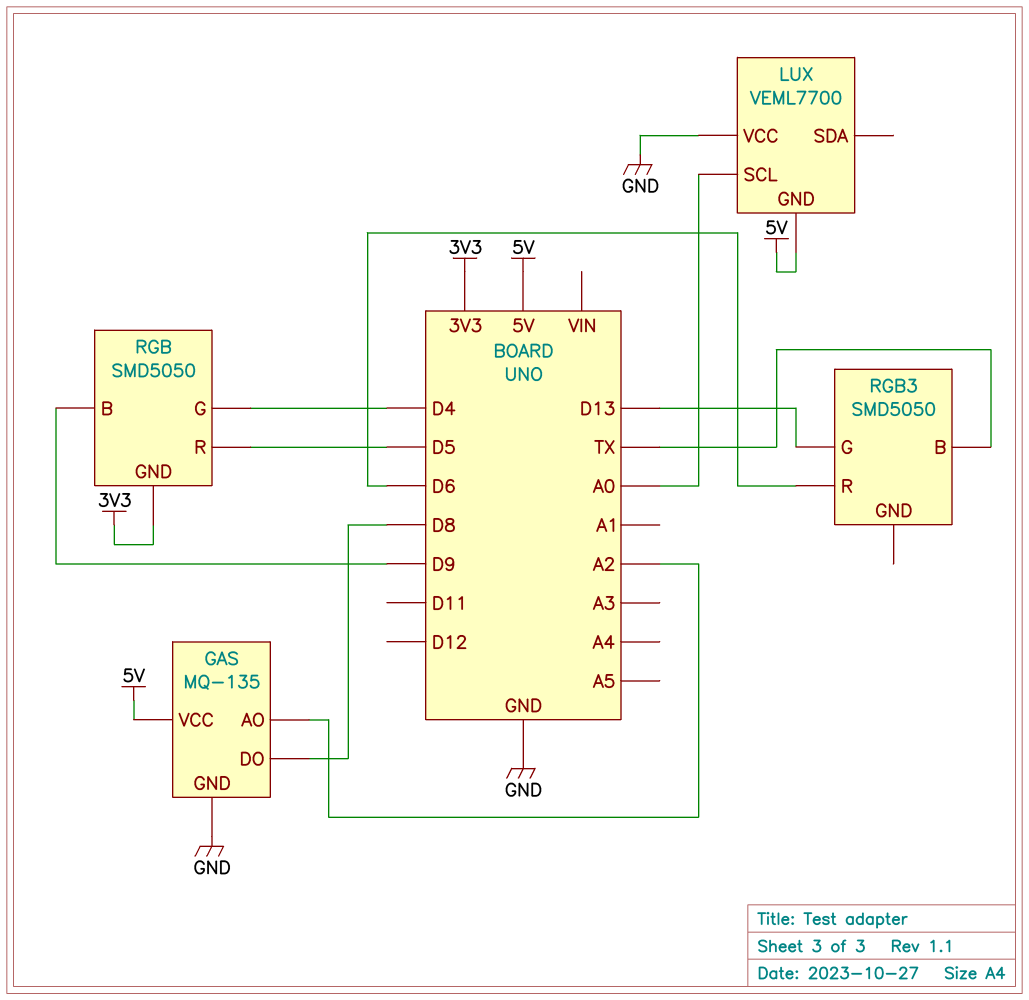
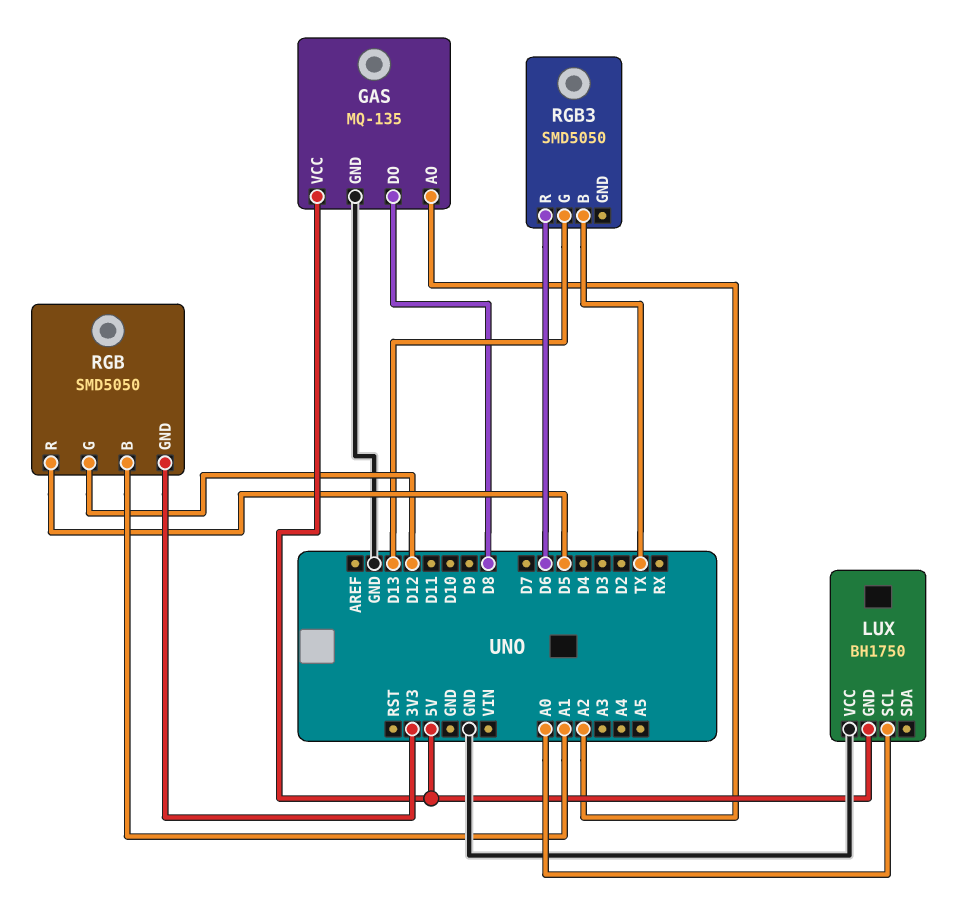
LUX: VEML7700 -> BH1750
RGB pin B: D9 -> A1
RGB pin G: D4 -> D12

